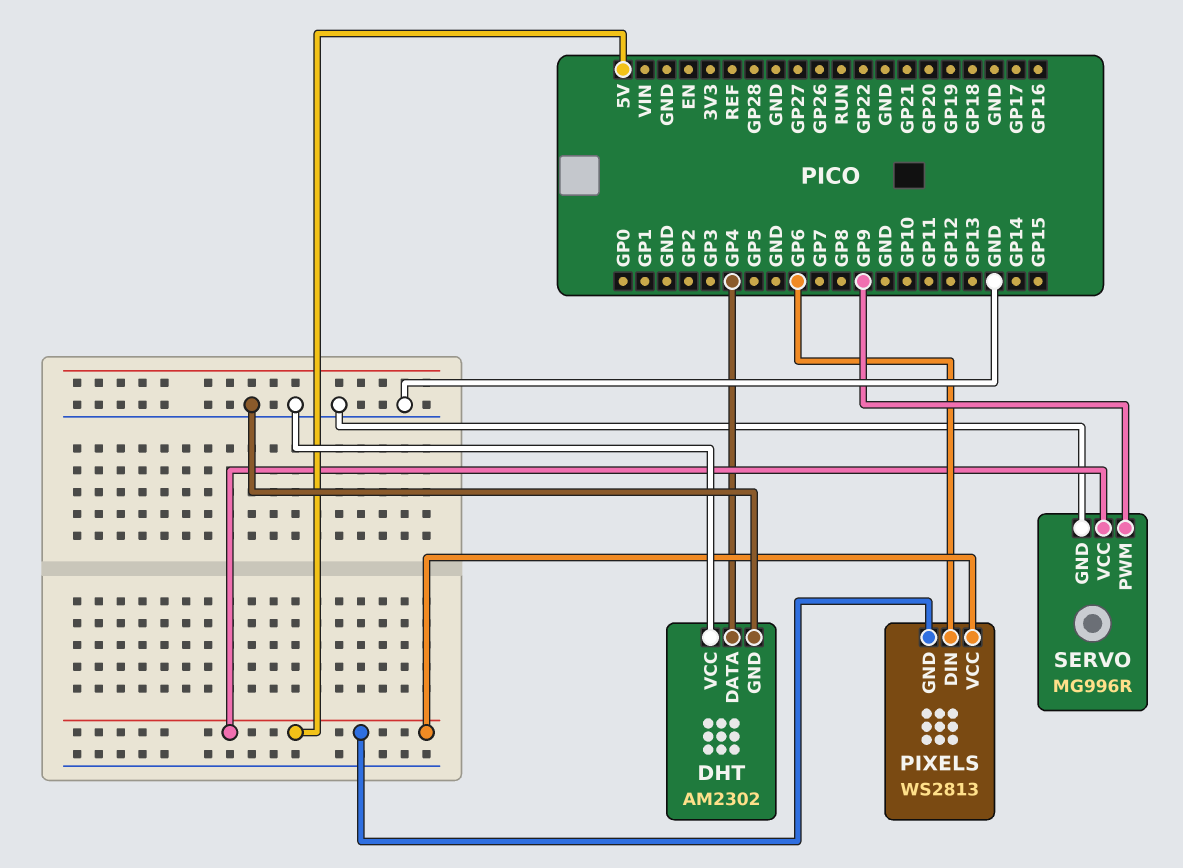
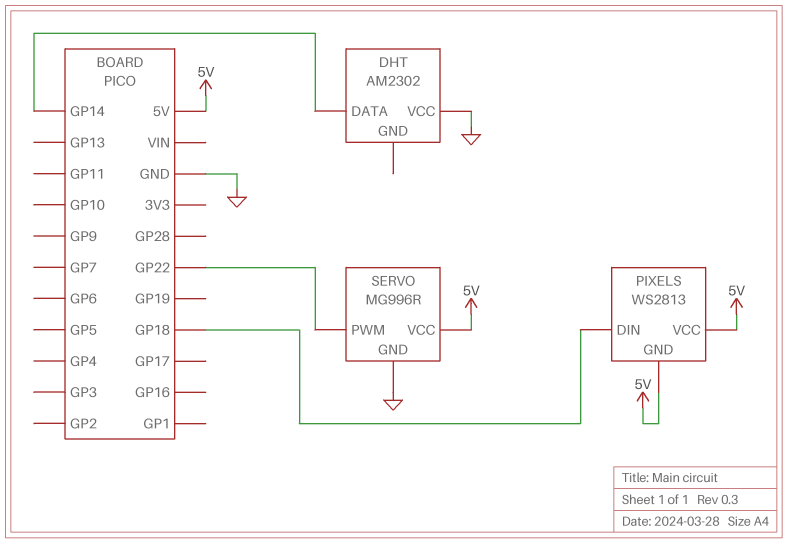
DHT pin DATA: GP4 -> GP14
DHT pin GND: GND -> none
PIXELS pin DIN: GP6 -> GP18
SERVO pin PWM: GP9 -> GP22

